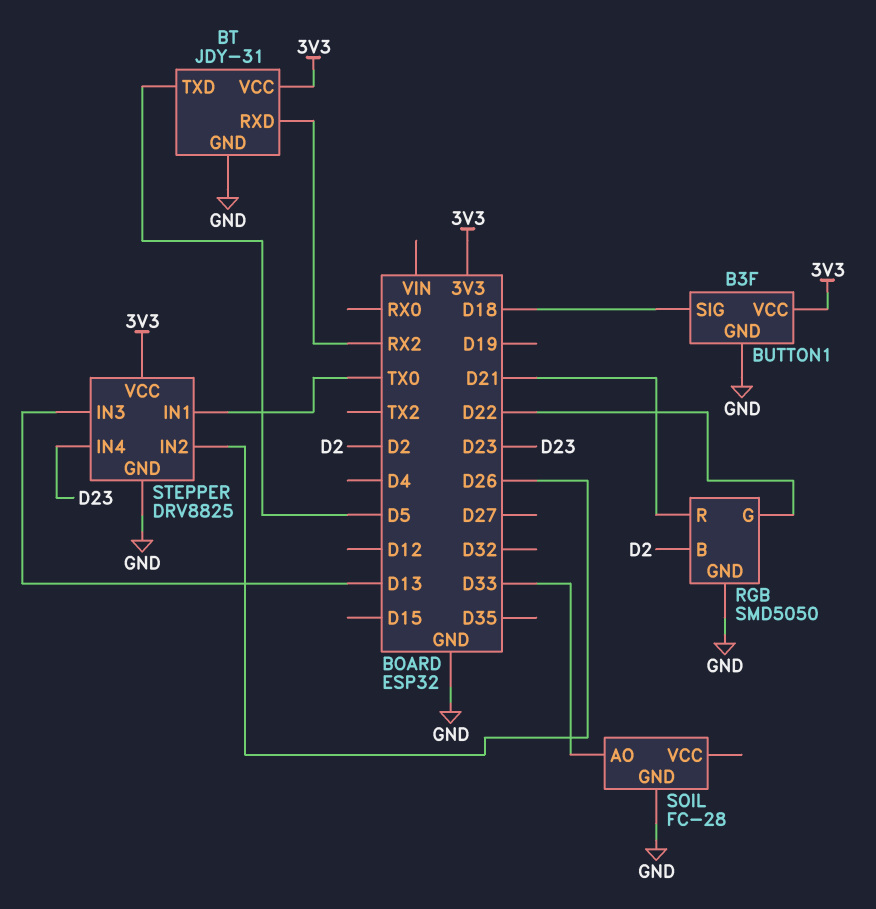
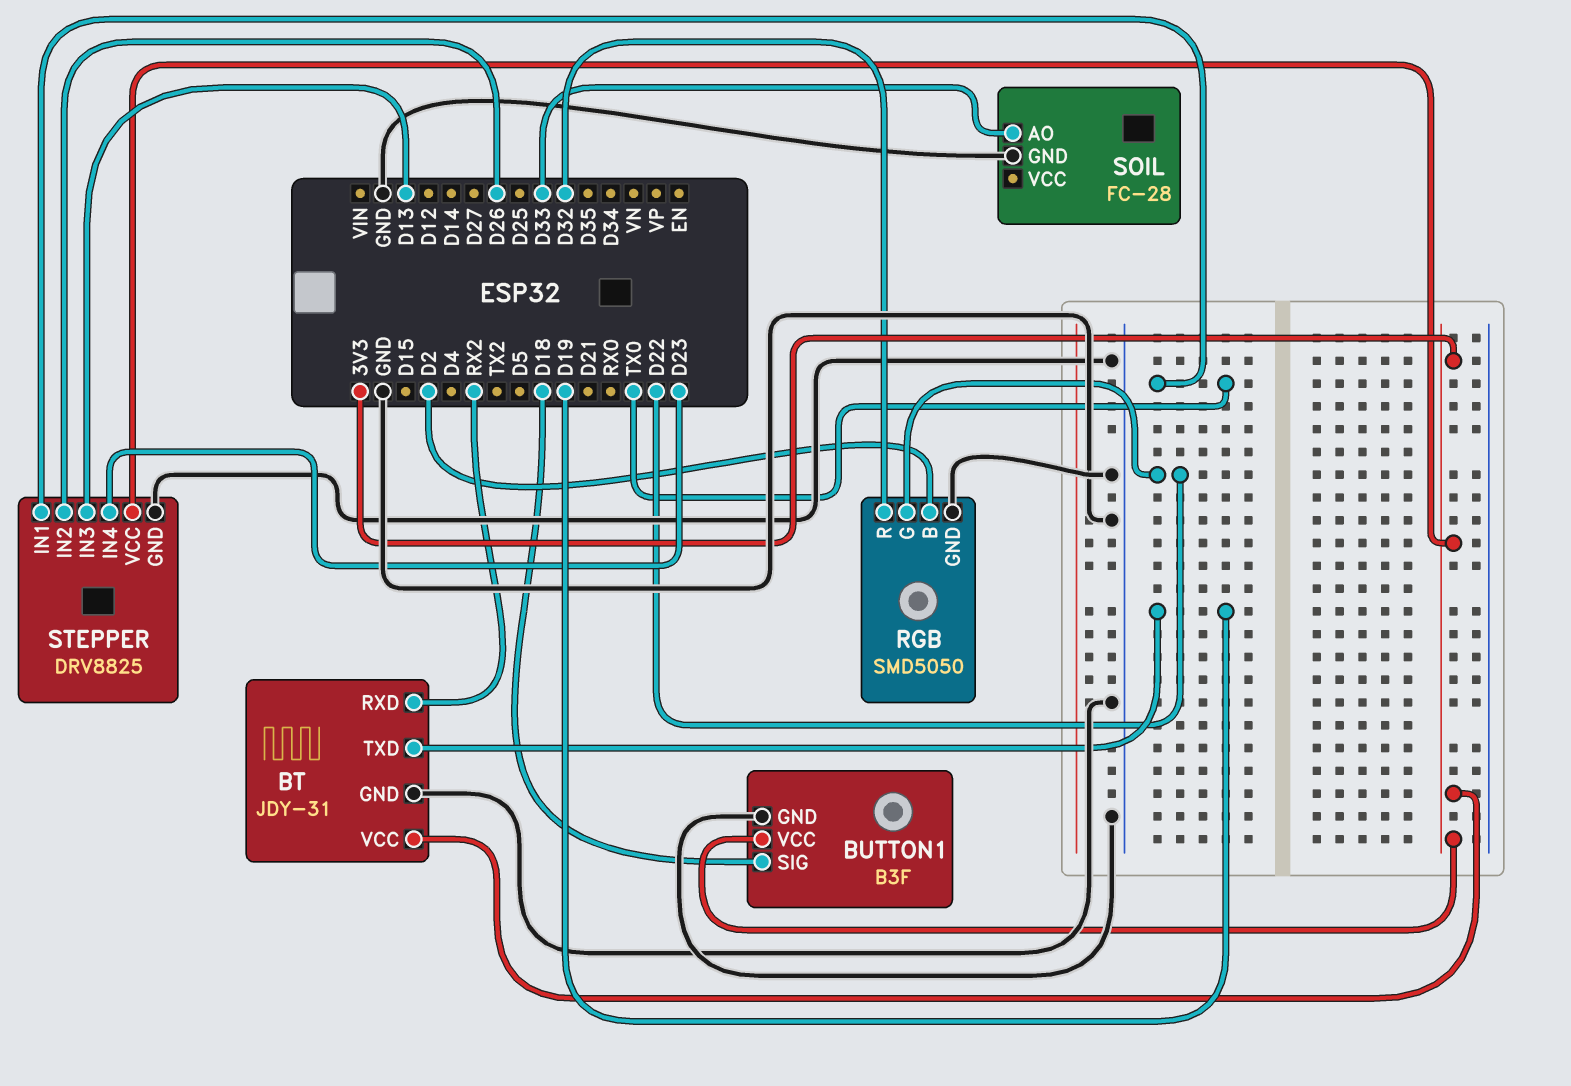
BT pin TXD: D5 -> D19
RGB pin R: D21 -> D32

